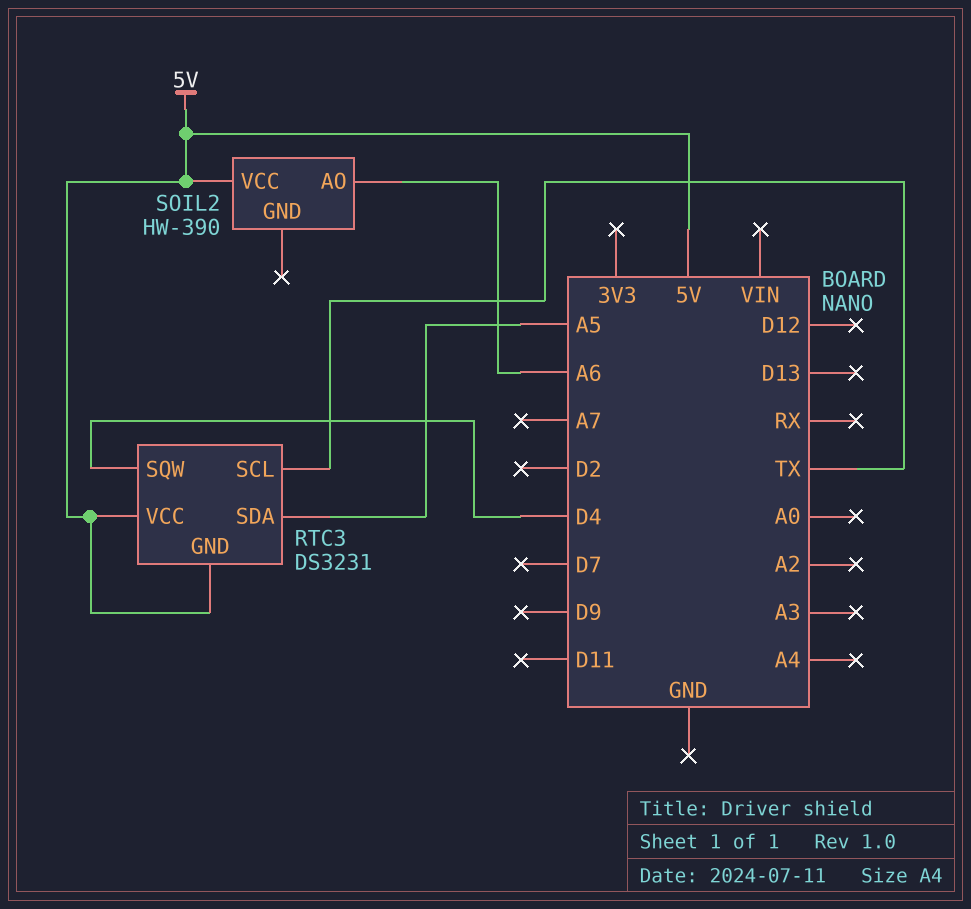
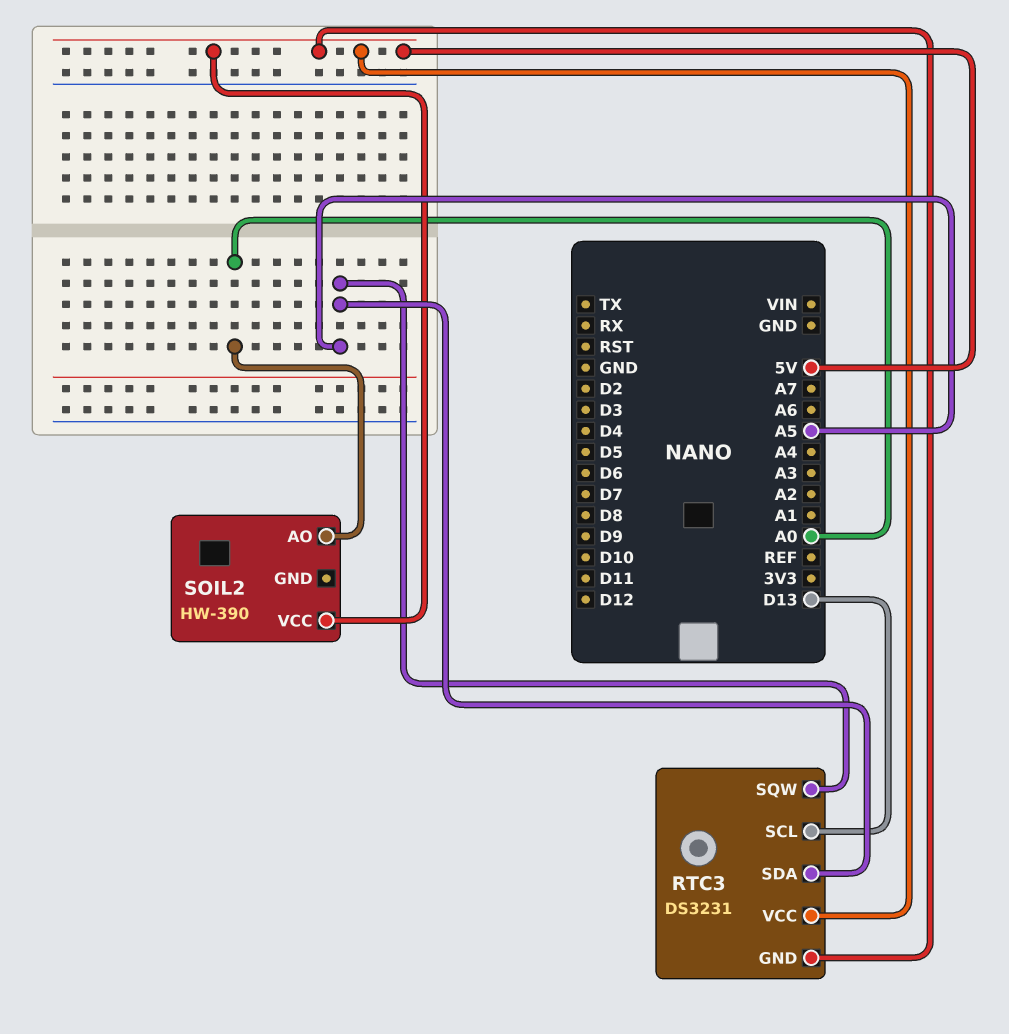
RTC3 pin SCL: TX -> D13
RTC3 pin SQW: D4 -> A5
SOIL2 pin AO: A6 -> A0

